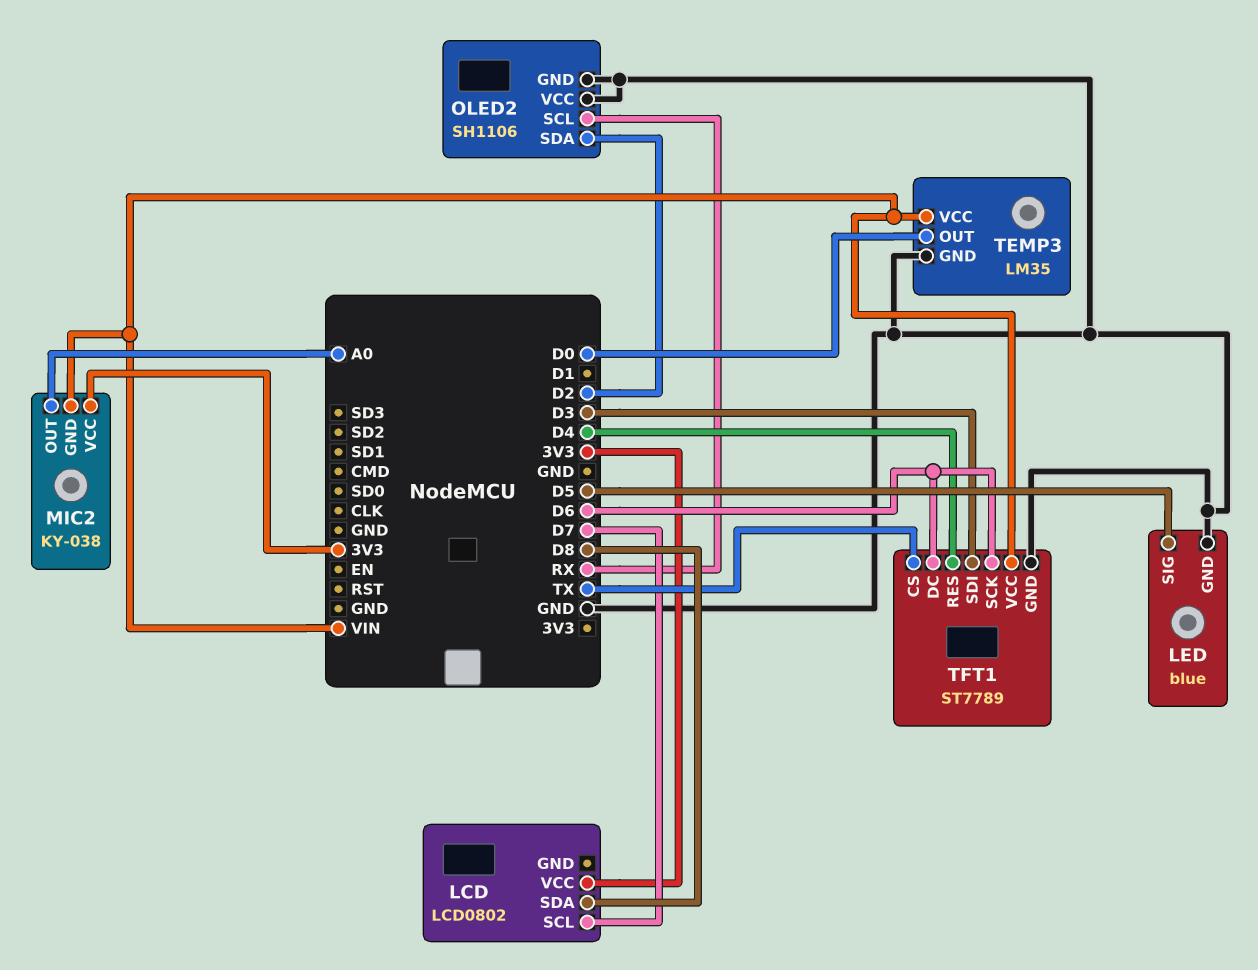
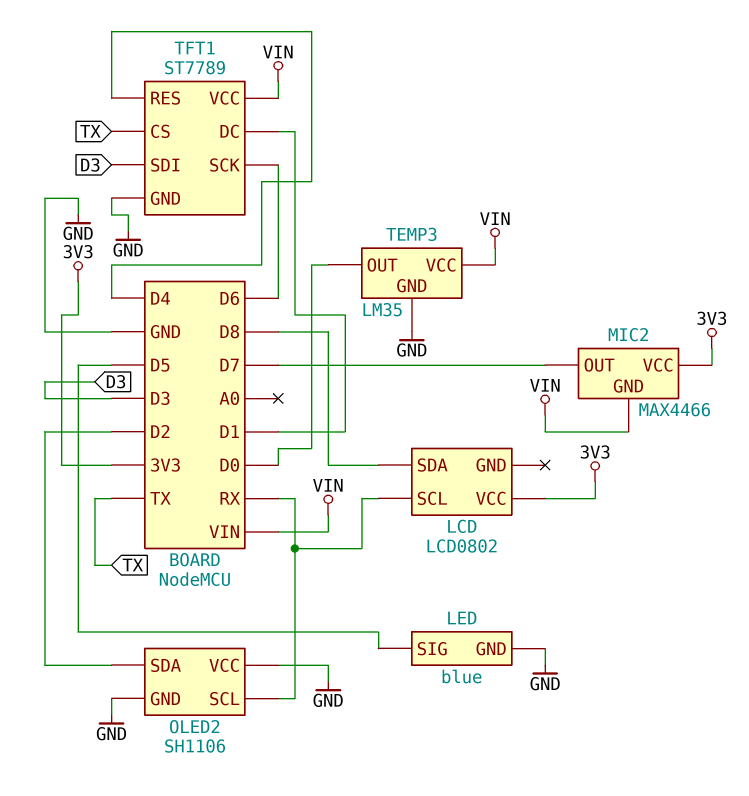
LCD pin SCL: D7 -> RX
MIC2: KY-038 -> MAX4466
MIC2 pin OUT: A0 -> D7
TFT1 pin DC: D6 -> D1

